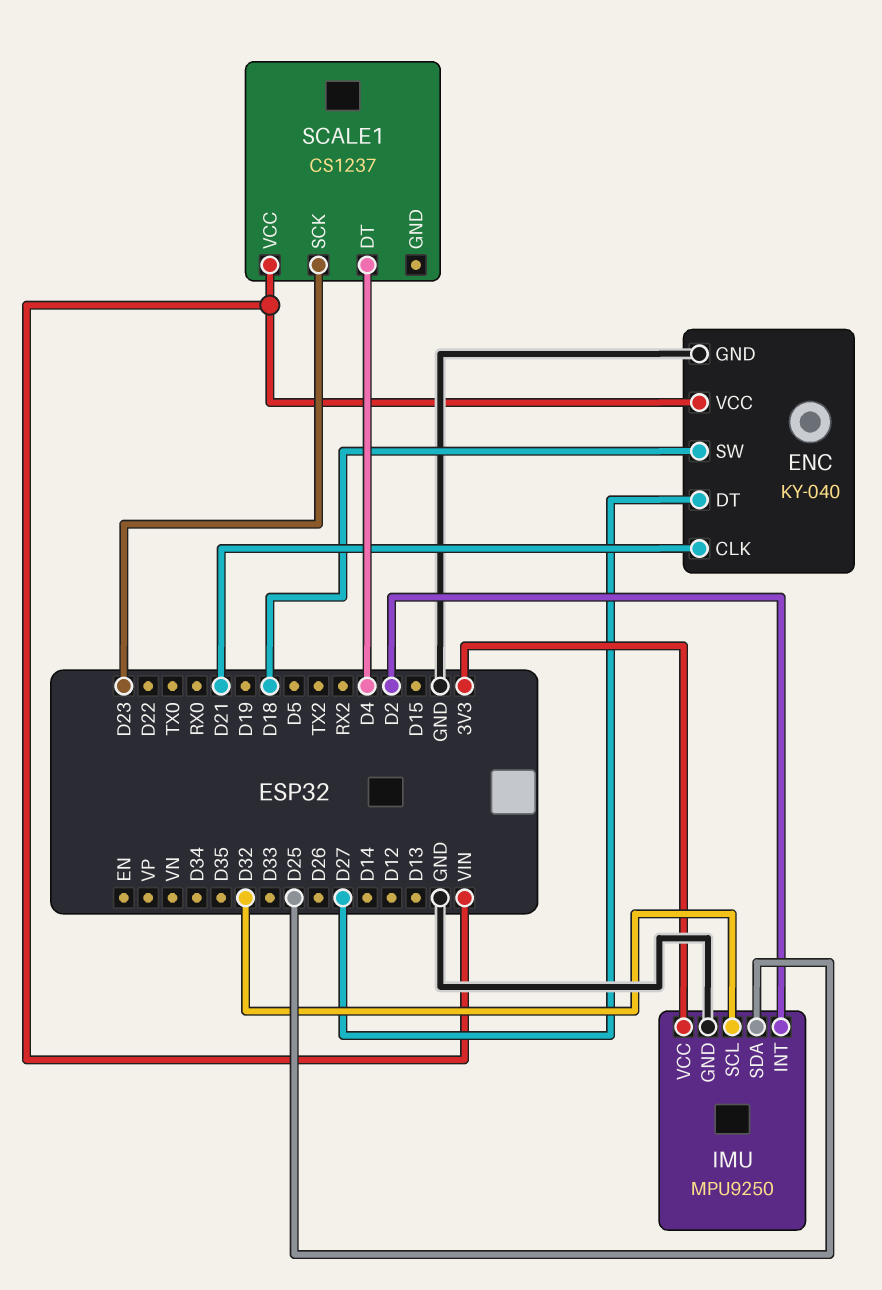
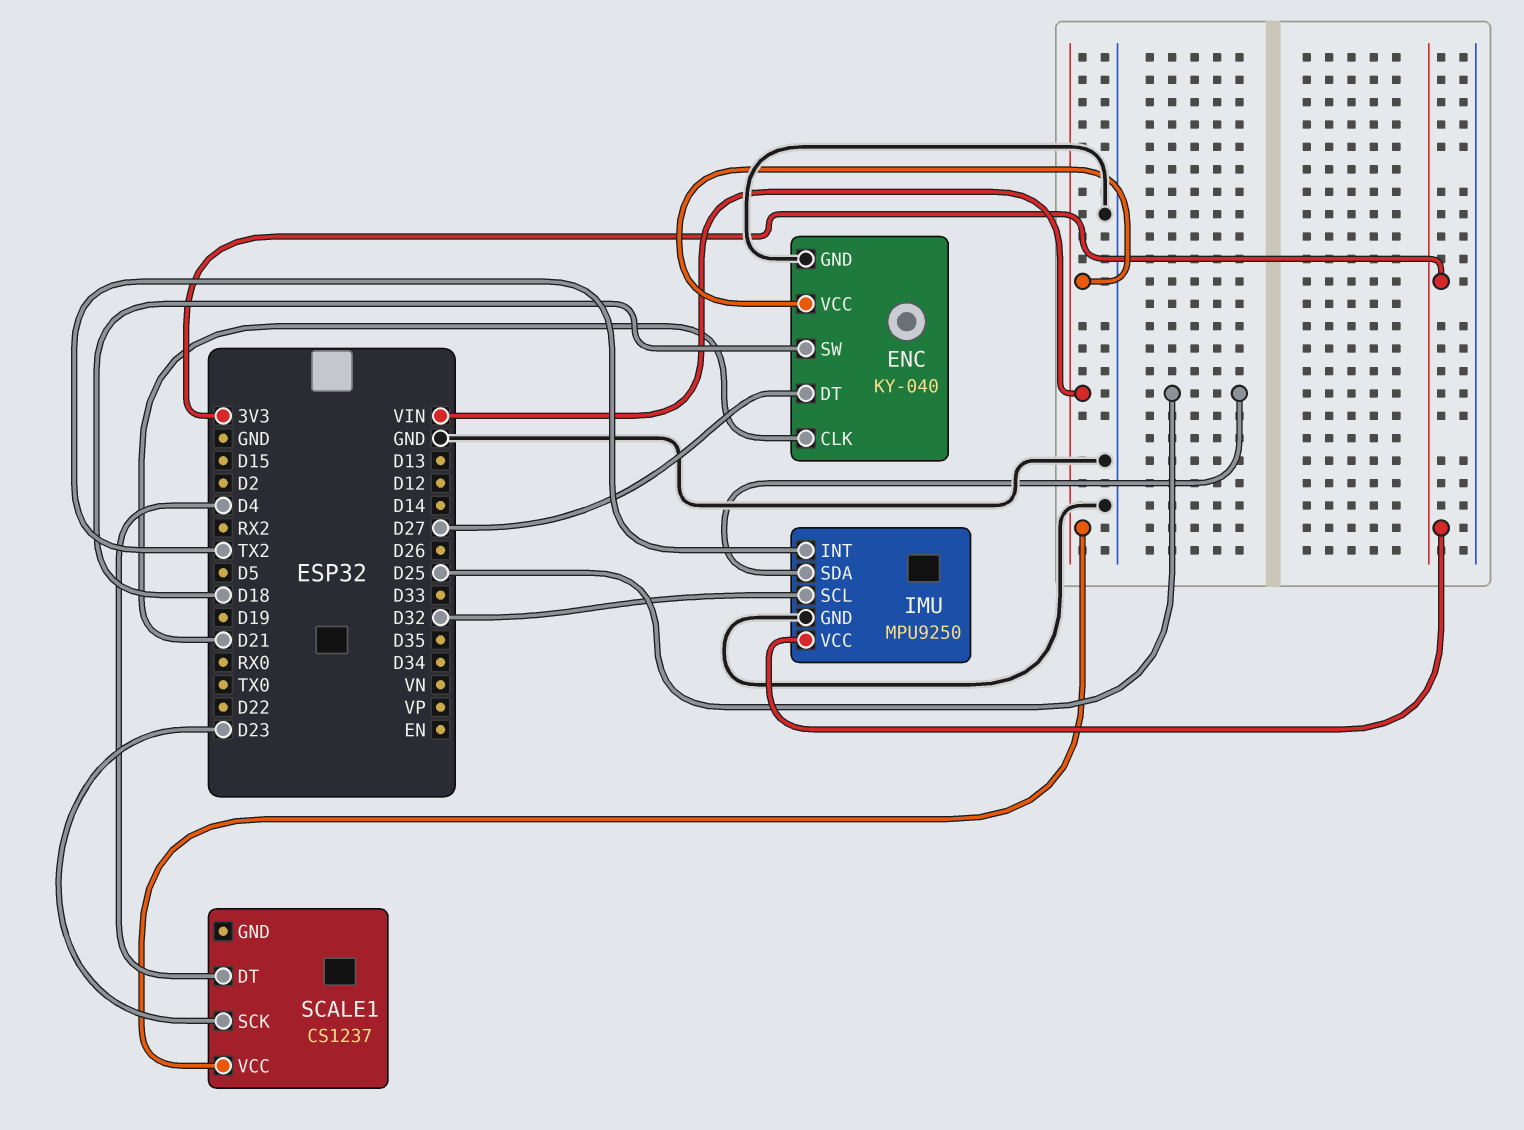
IMU pin INT: D2 -> TX2

